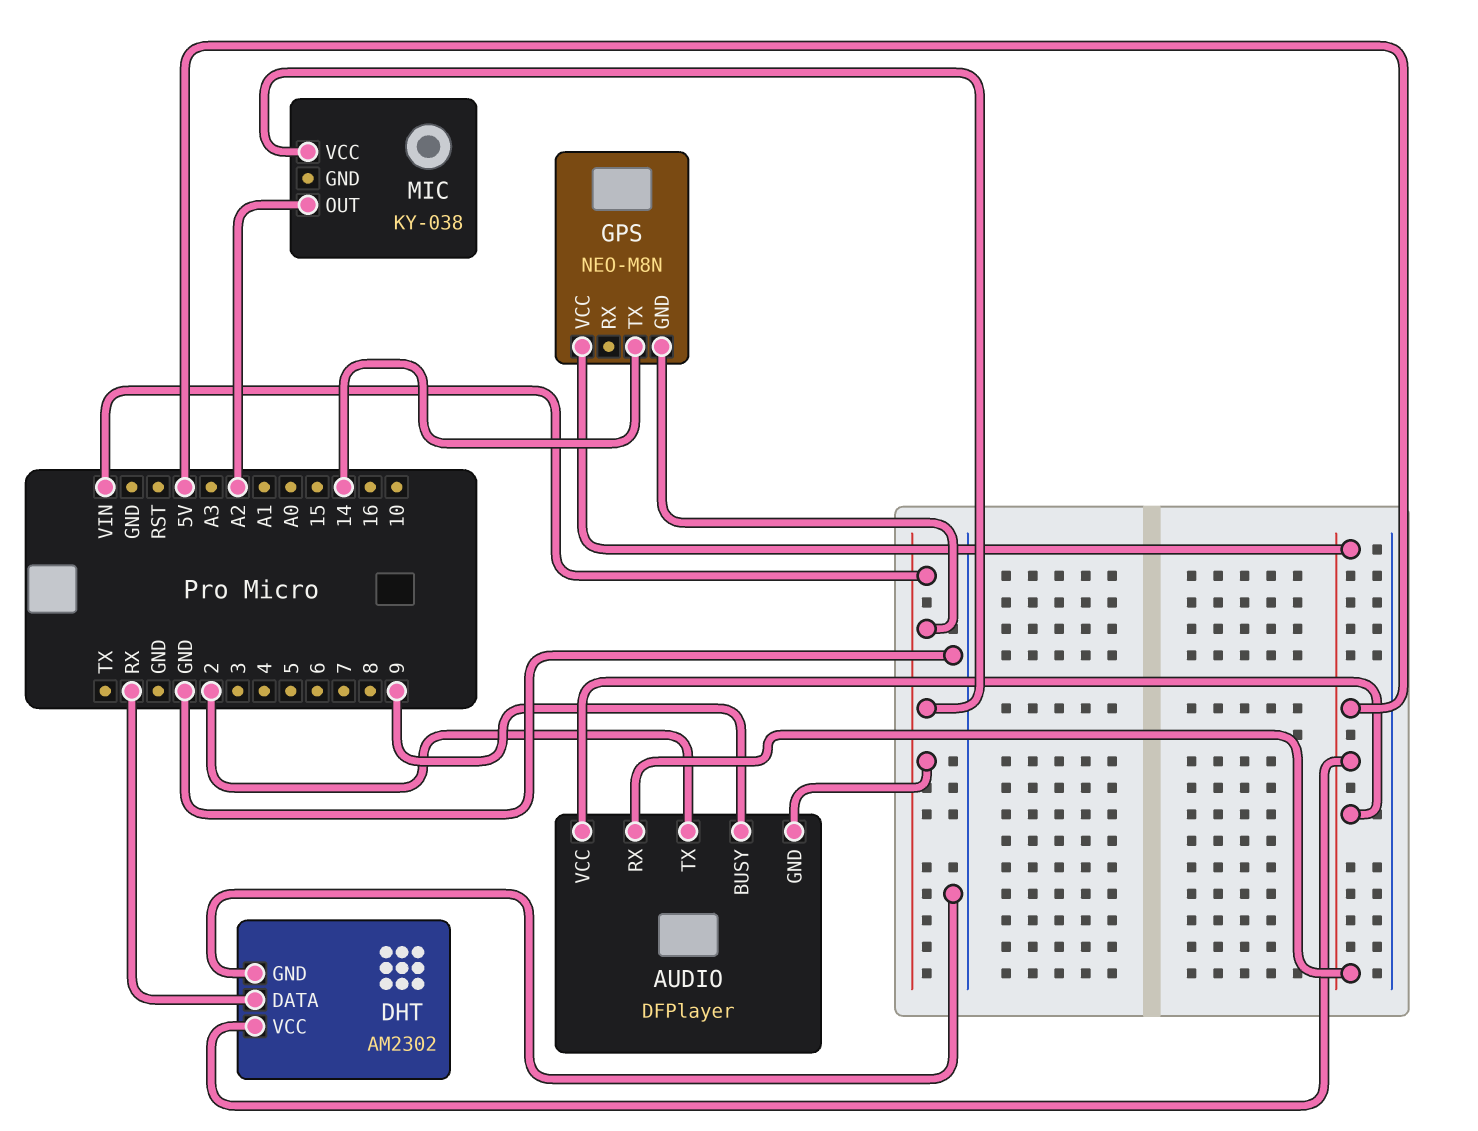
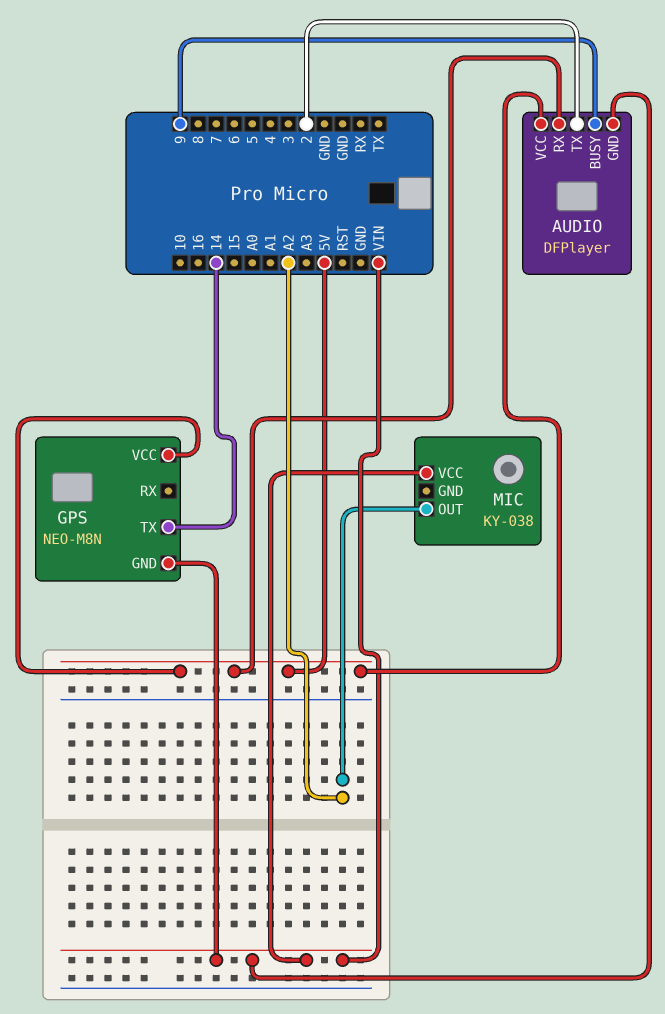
DHT: AM2302 -> none
DHT pin DATA: RX -> none
DHT pin GND: GND -> none
DHT pin VCC: 5V -> none

